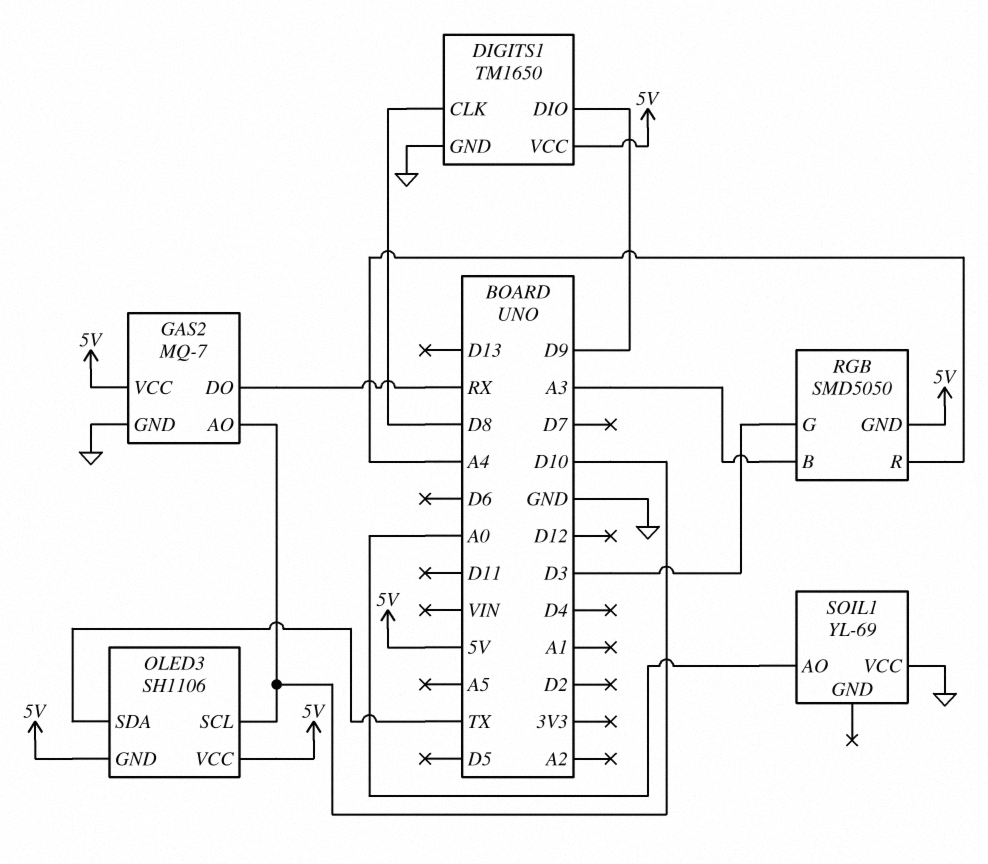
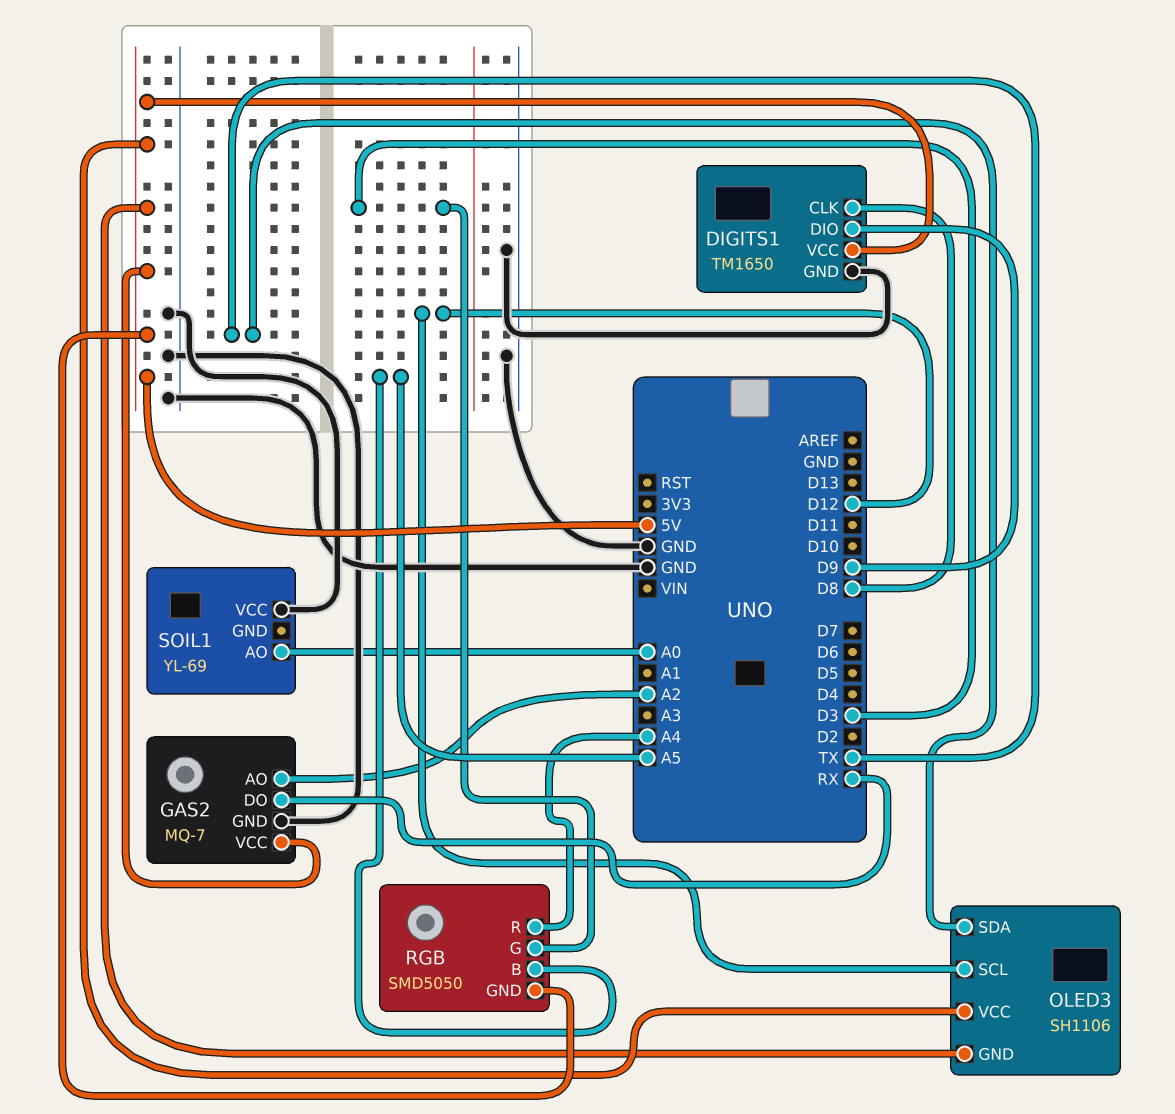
GAS2 pin AO: D10 -> A2
OLED3 pin SCL: D10 -> D12
RGB pin B: A3 -> A5

